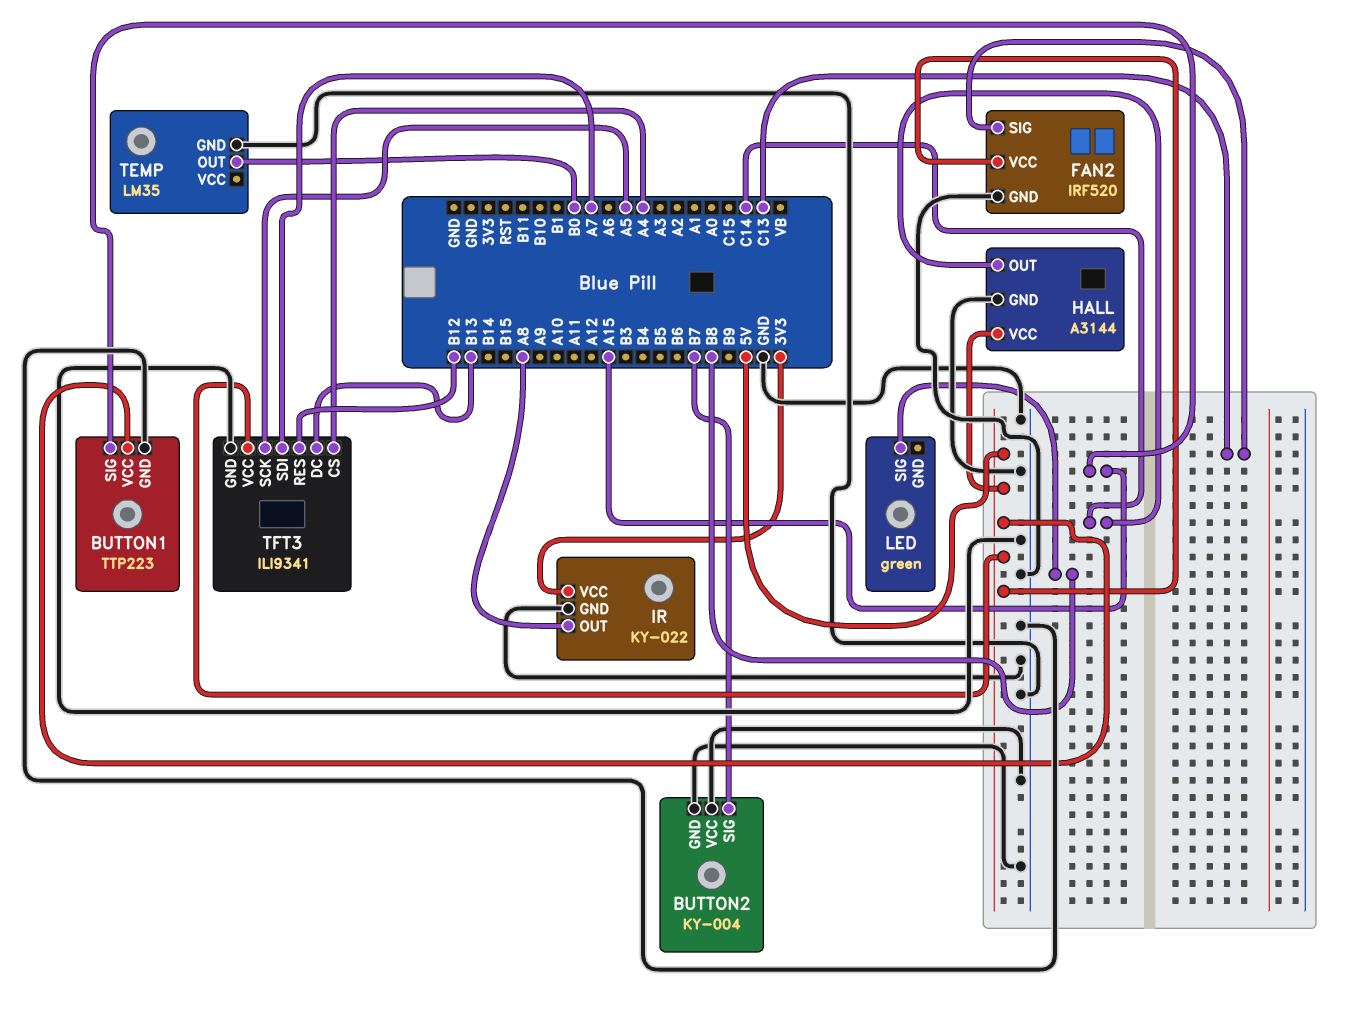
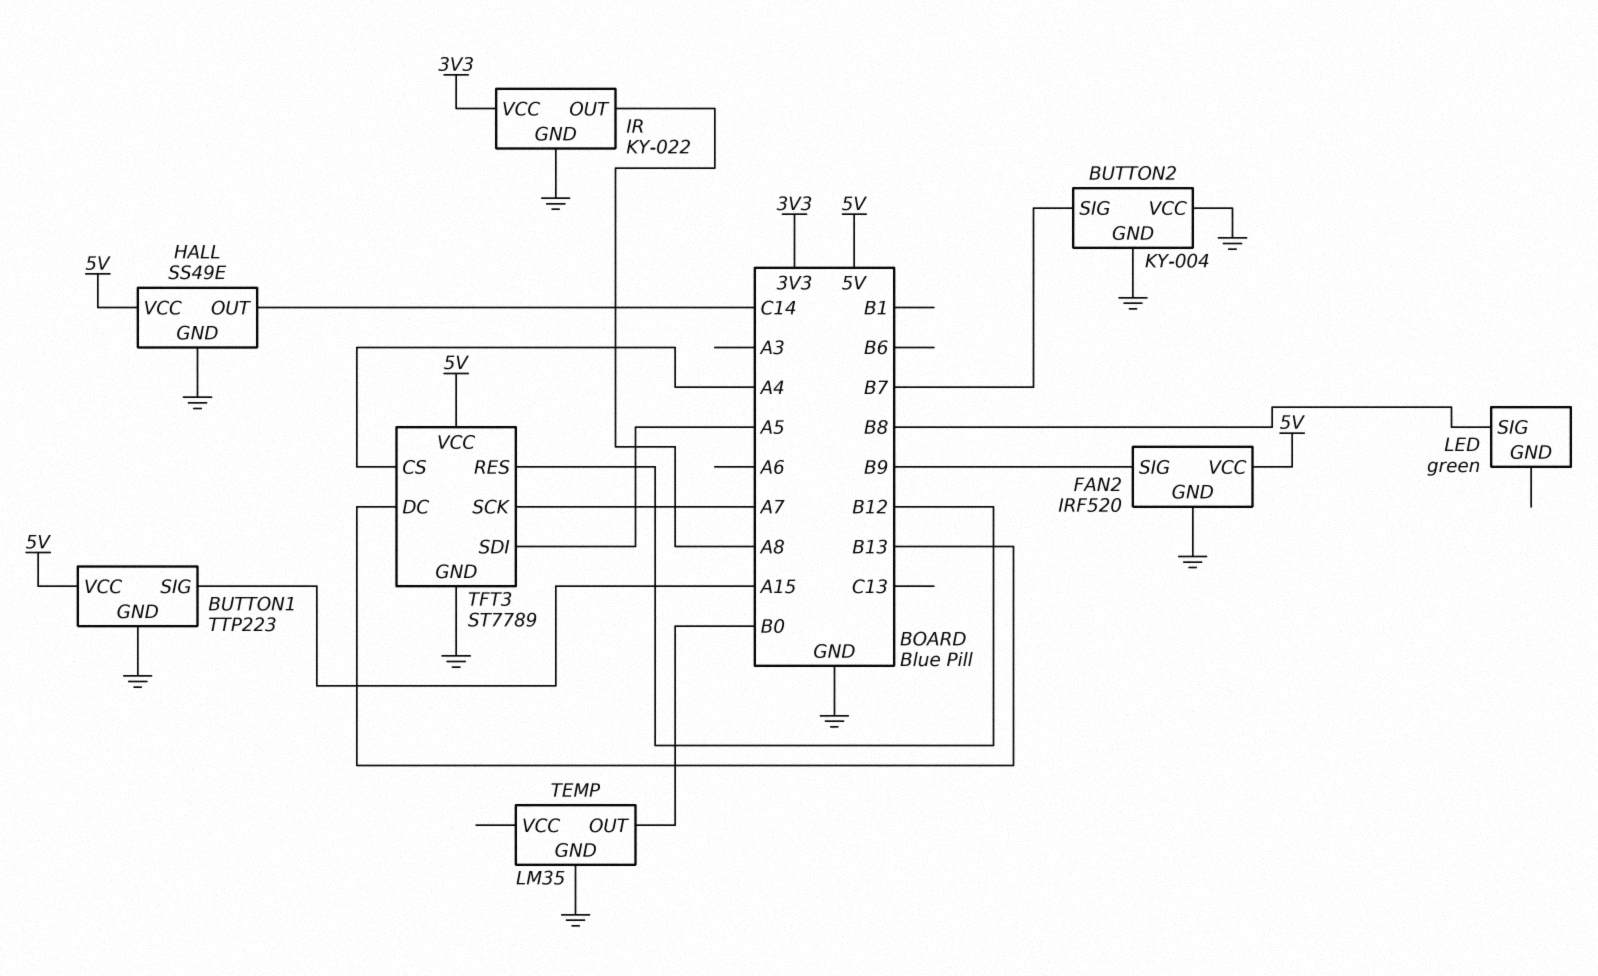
FAN2 pin SIG: C13 -> B9
HALL: A3144 -> SS49E
TFT3: ILI9341 -> ST7789
TFT3 pin SCK: A5 -> A7
TFT3 pin SDI: A7 -> A5

